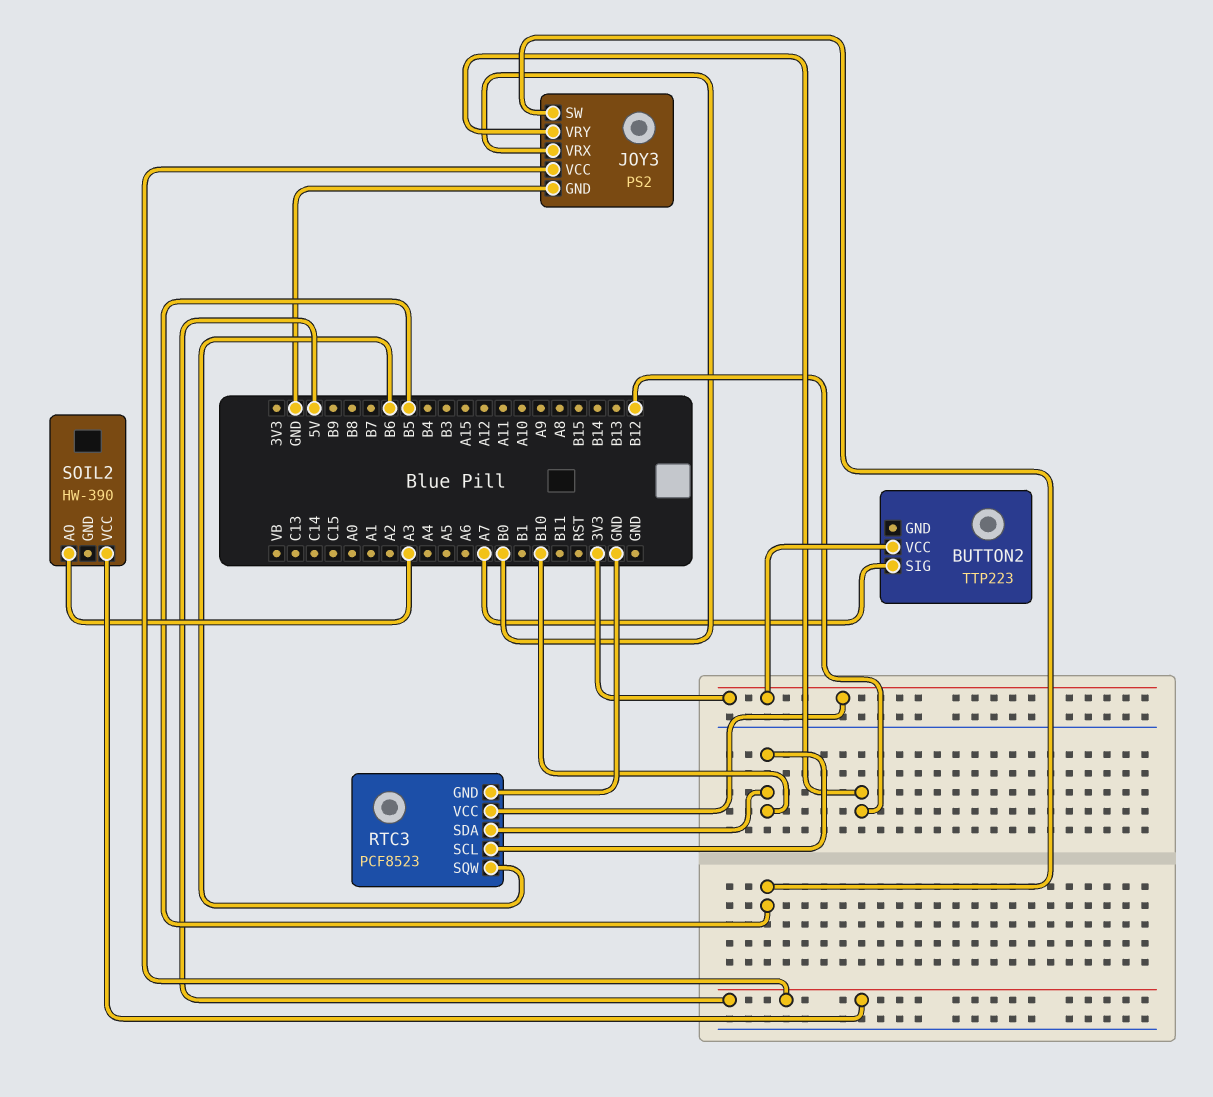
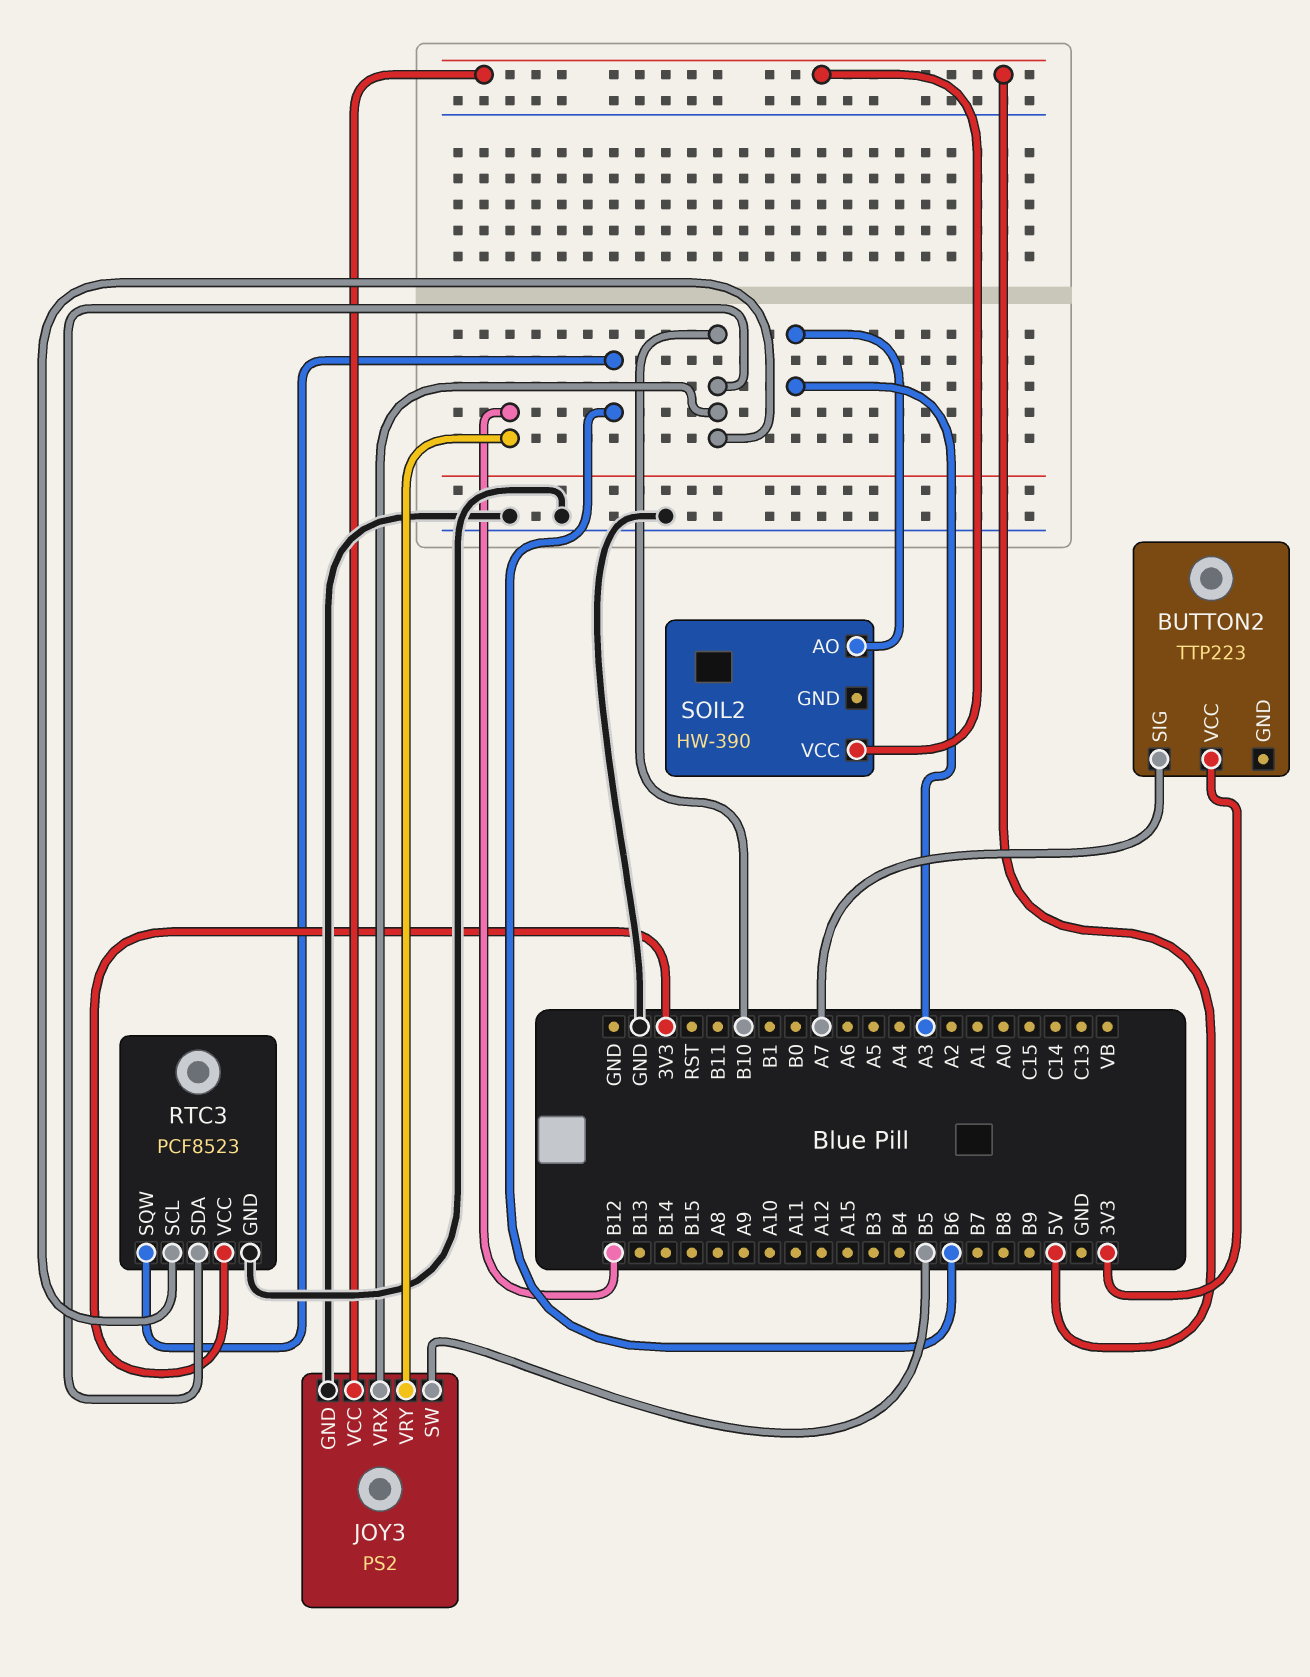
JOY3 pin VRX: B0 -> B10

